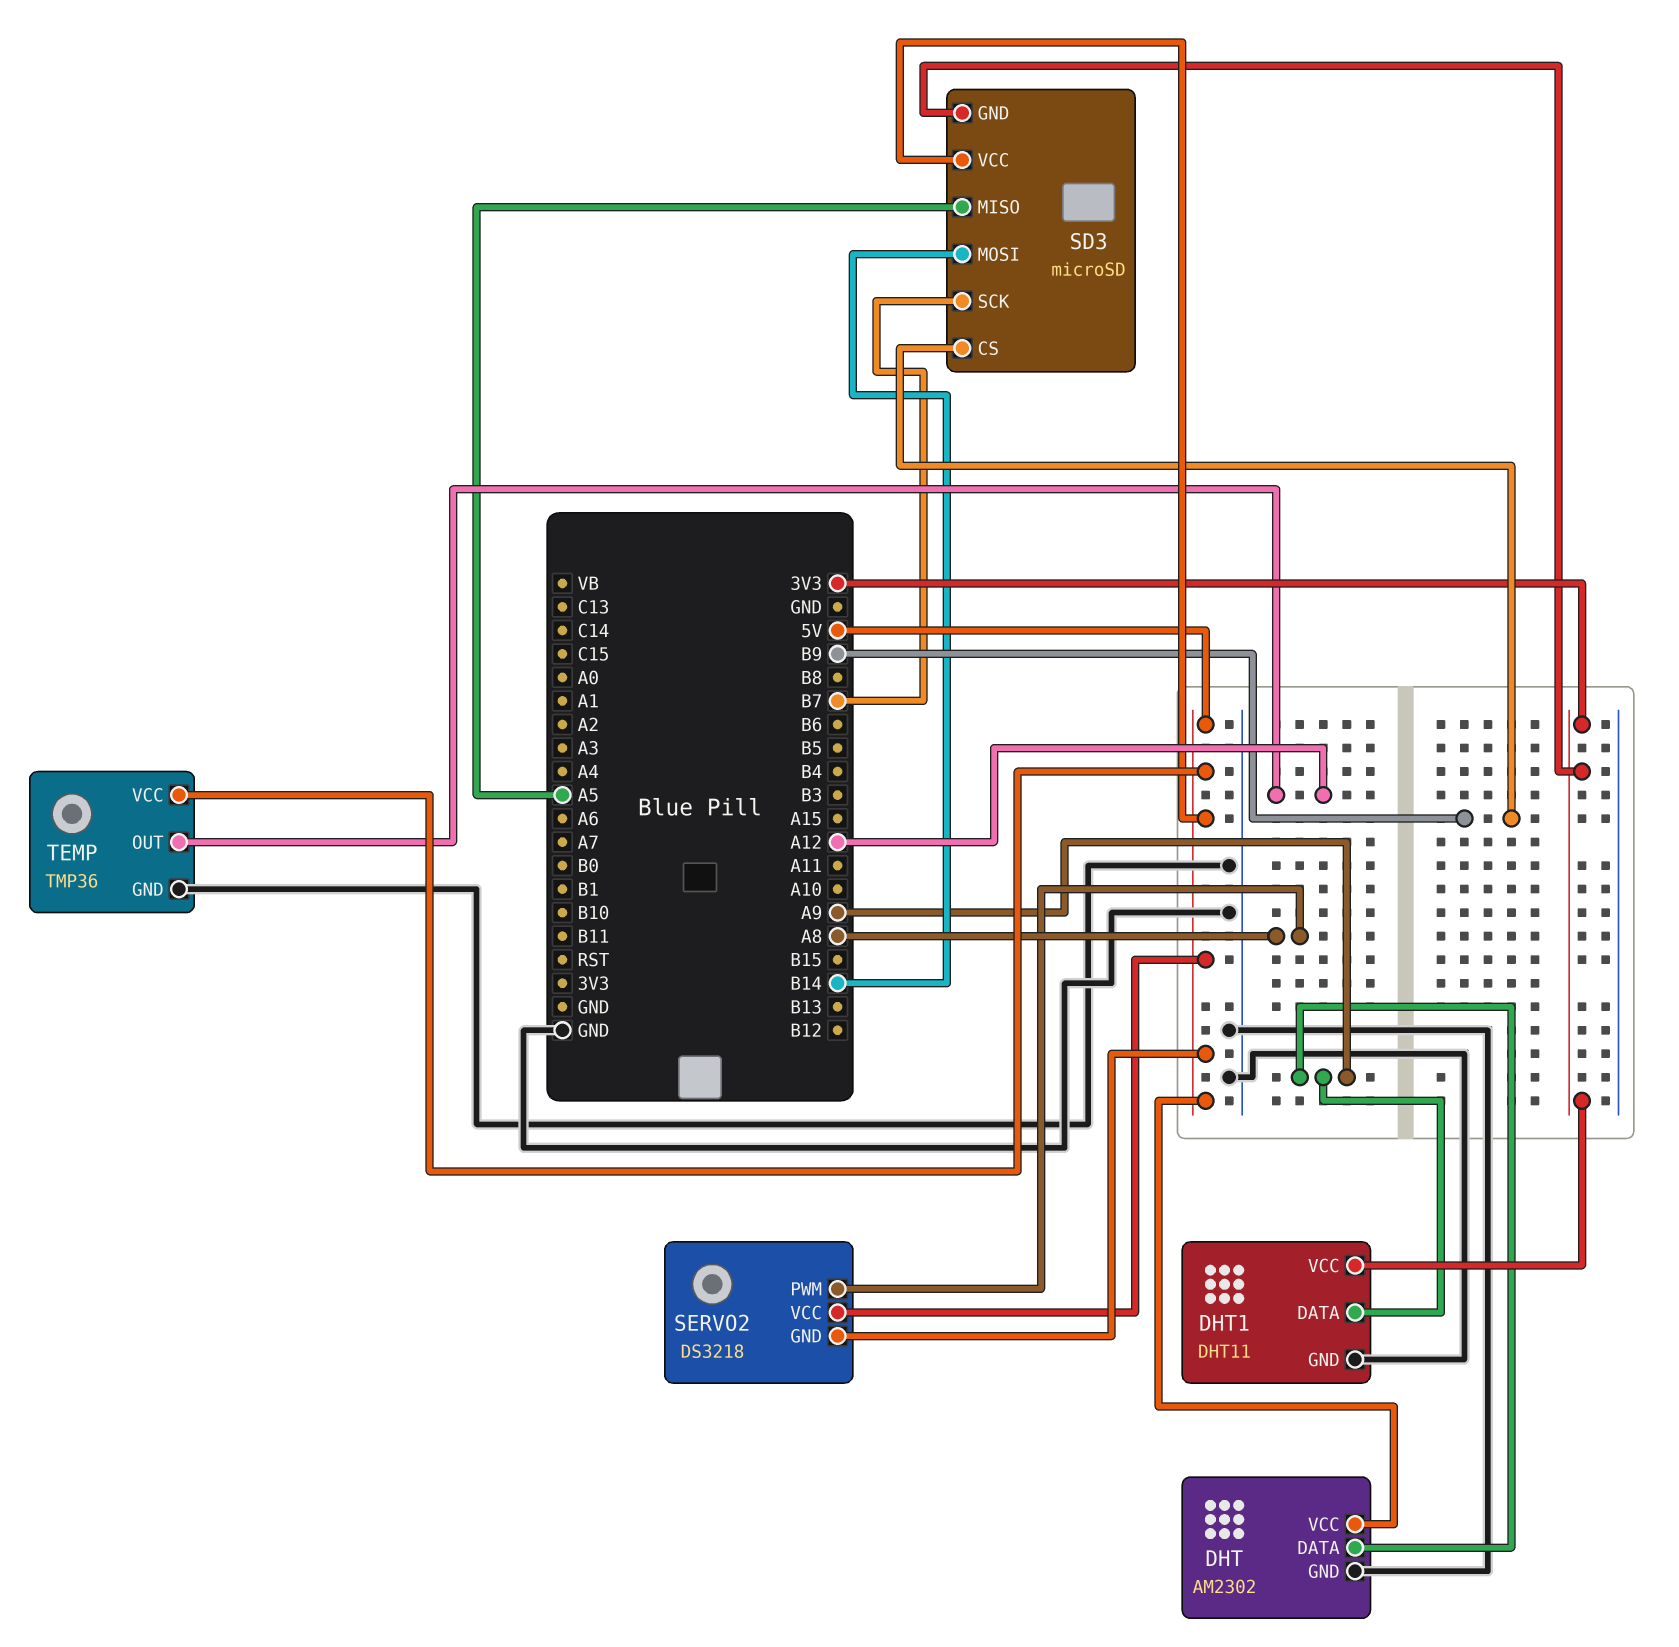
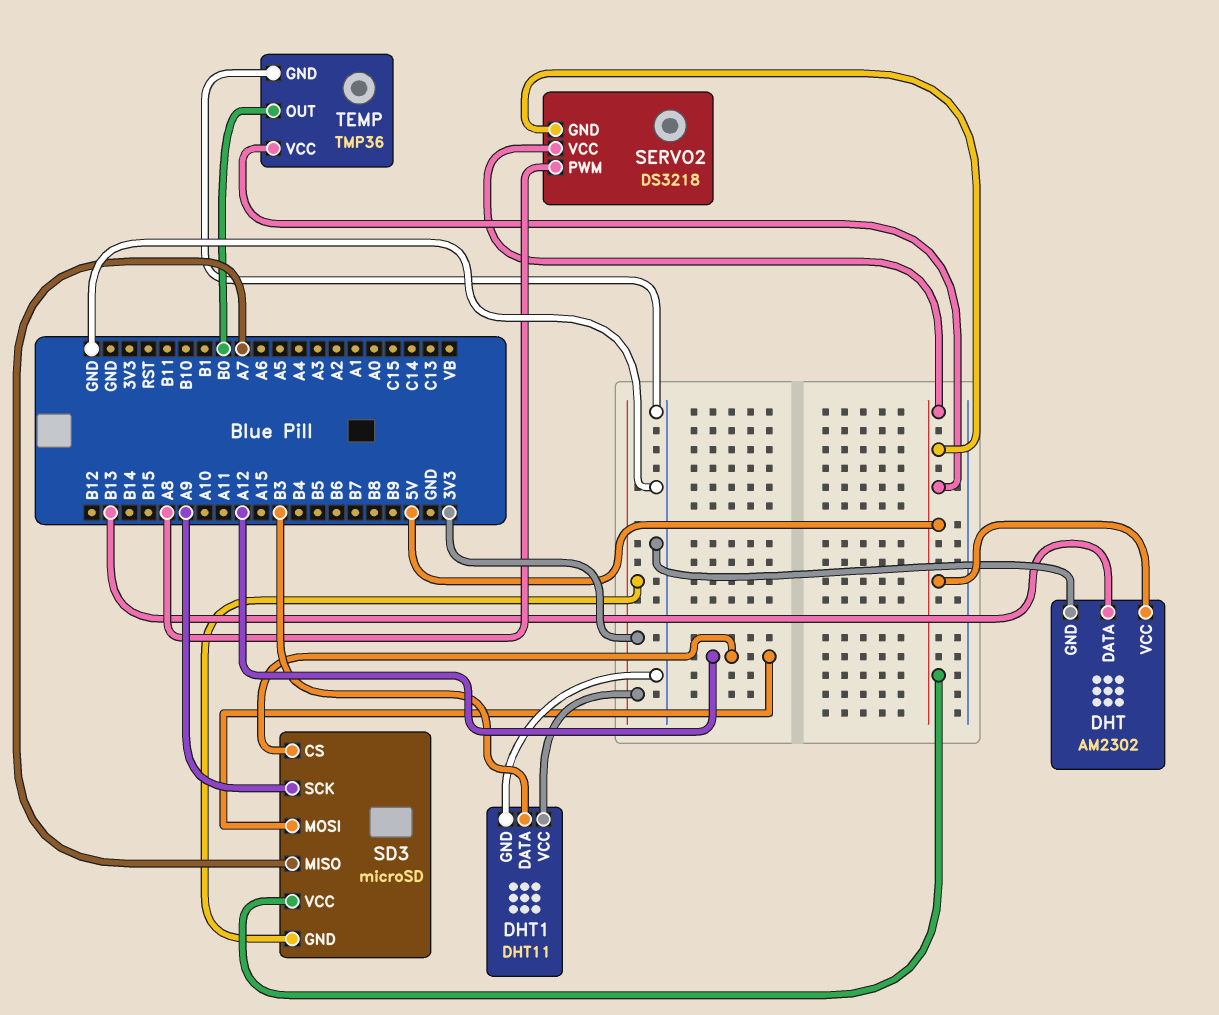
DHT pin DATA: A9 -> B13
DHT1 pin DATA: A9 -> B3
SD3 pin CS: B9 -> A12
SD3 pin MISO: A5 -> A7
SD3 pin MOSI: B14 -> A12
SD3 pin SCK: B7 -> A9
TEMP pin OUT: A12 -> B0

